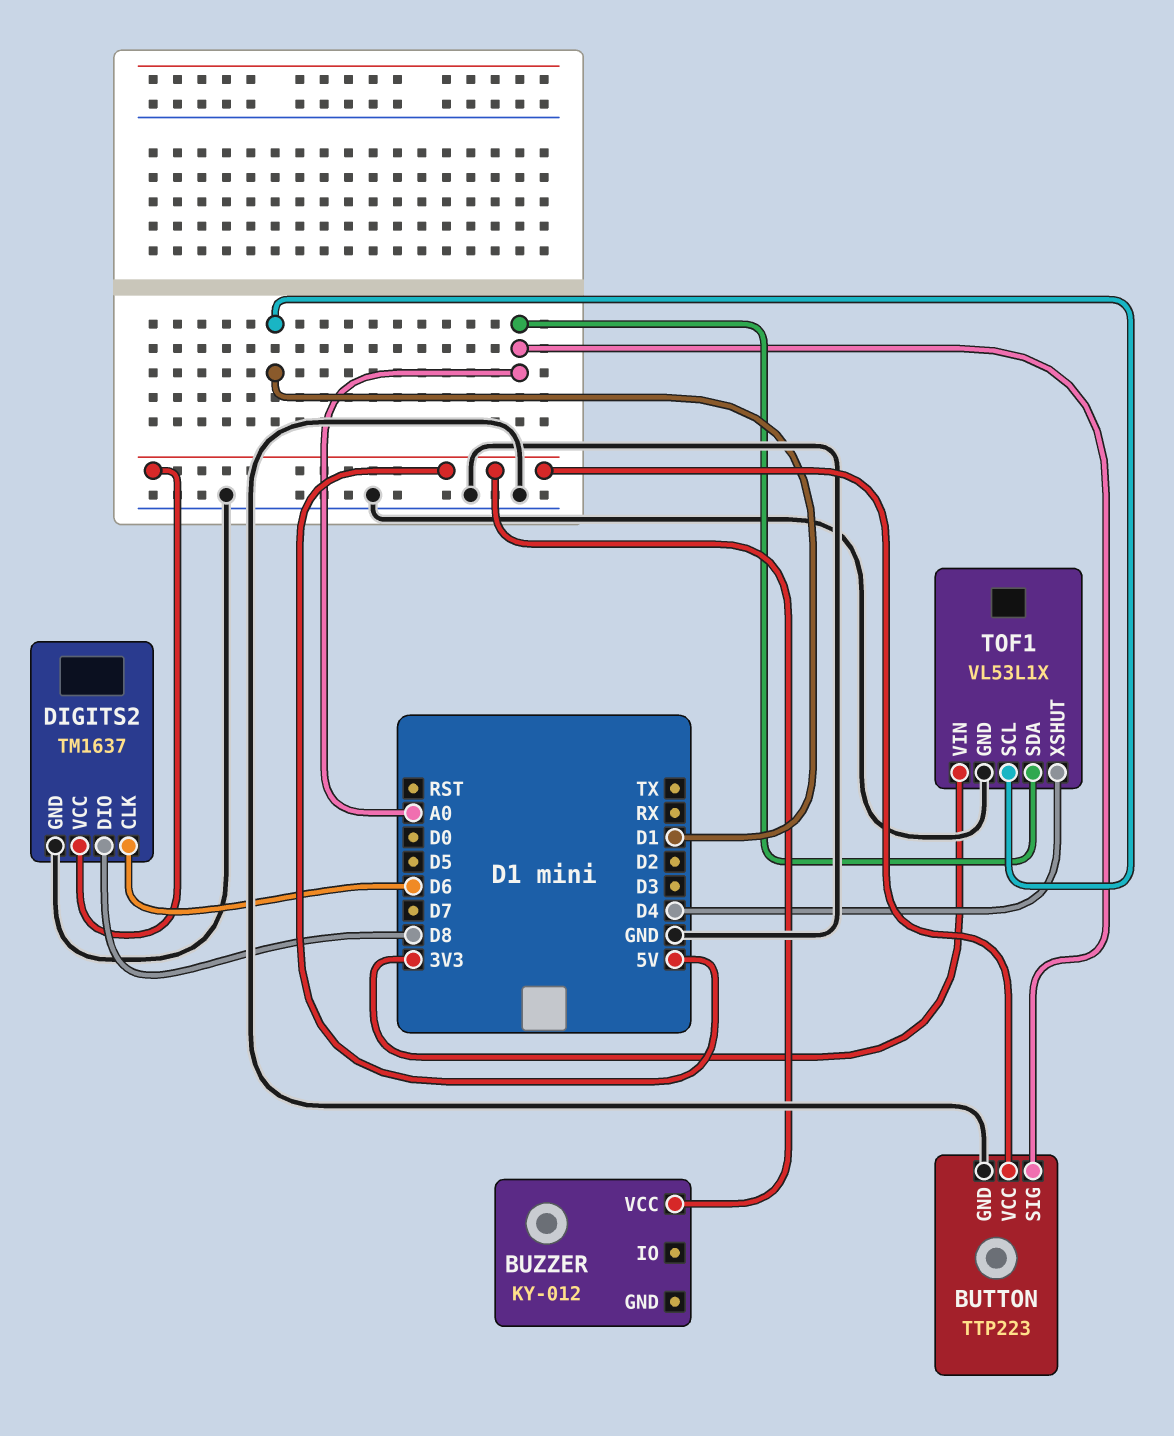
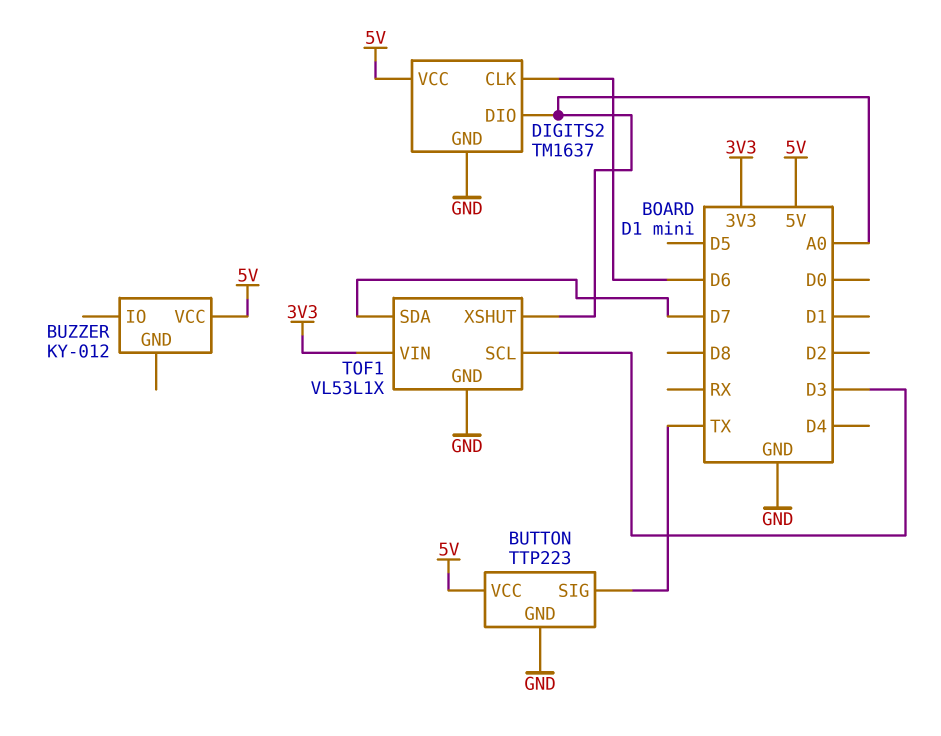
BUTTON pin SIG: A0 -> TX
DIGITS2 pin DIO: D8 -> A0
TOF1 pin SCL: D1 -> D3
TOF1 pin SDA: A0 -> D7
TOF1 pin XSHUT: D4 -> A0

